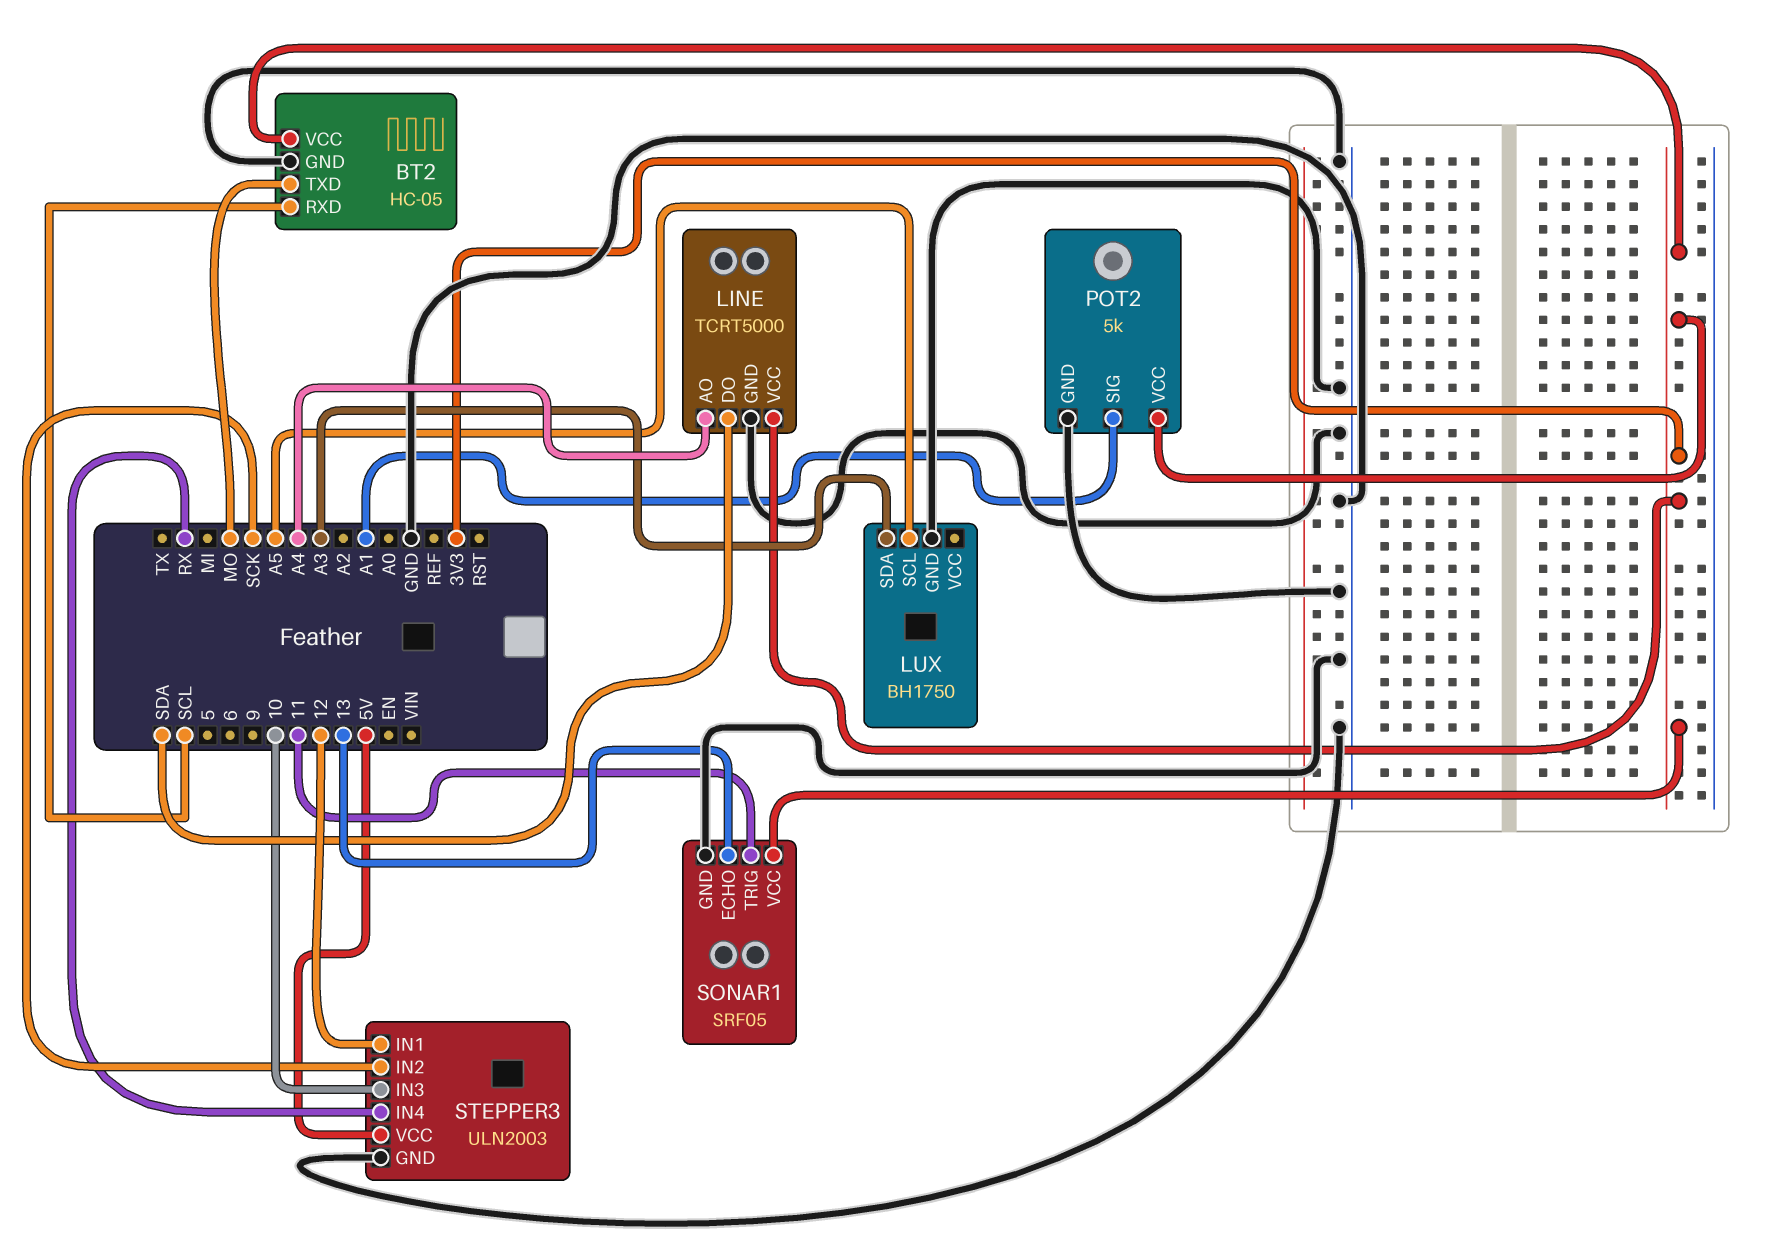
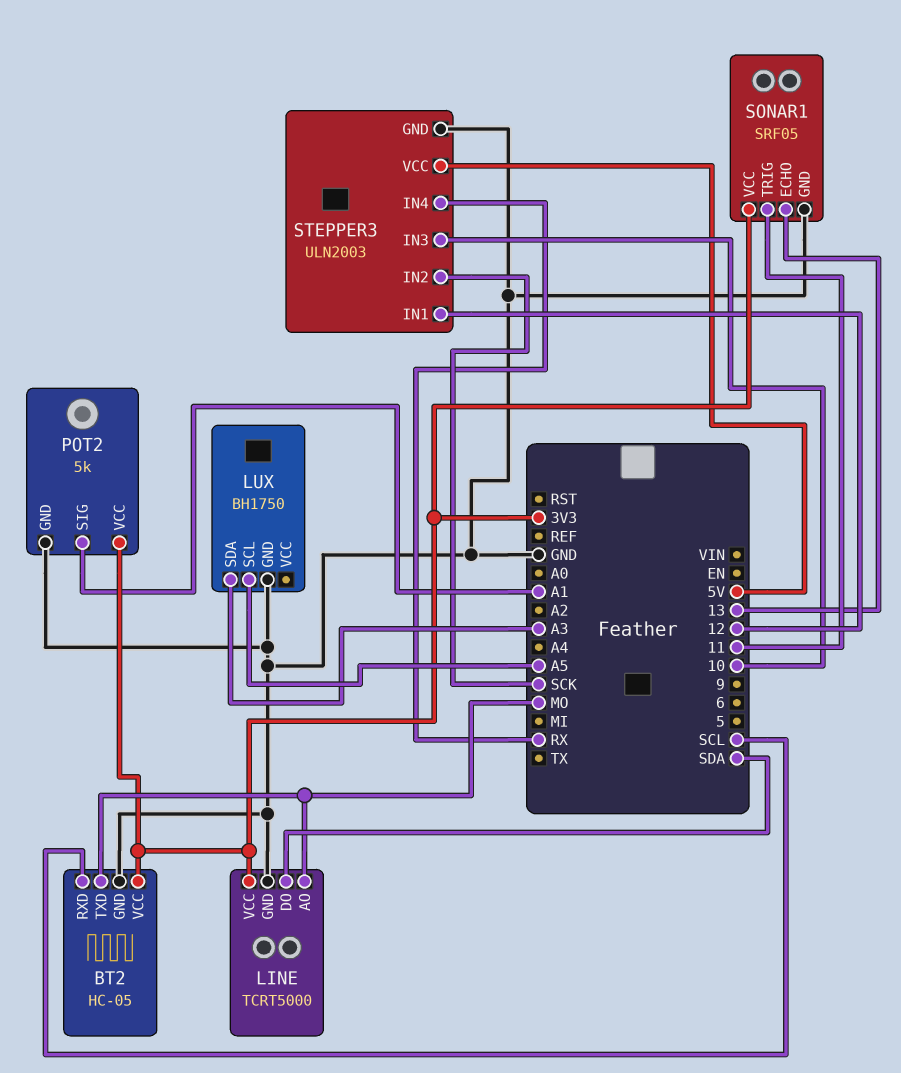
LINE pin AO: A4 -> MO

